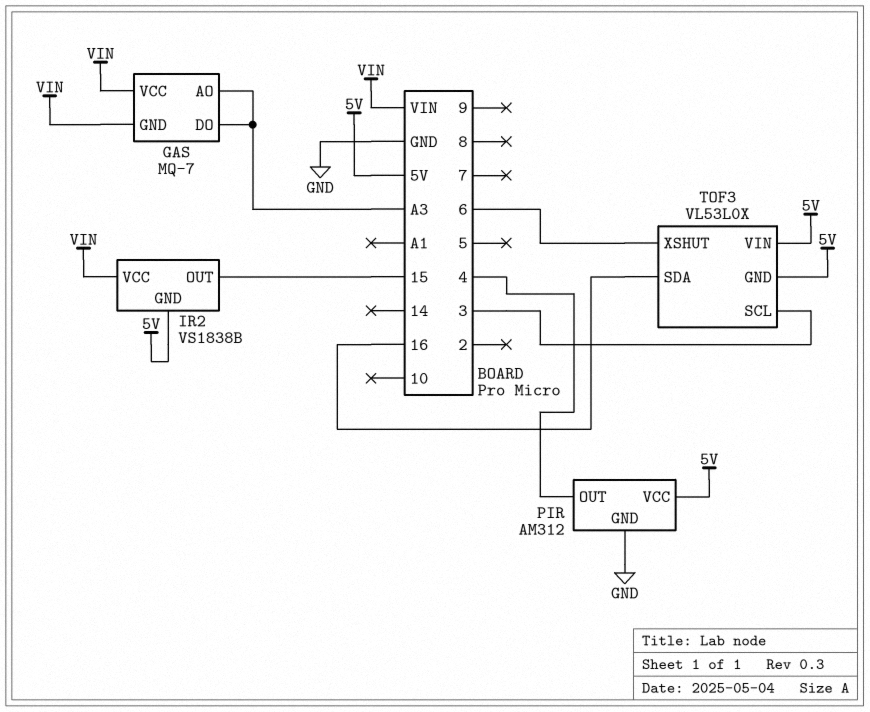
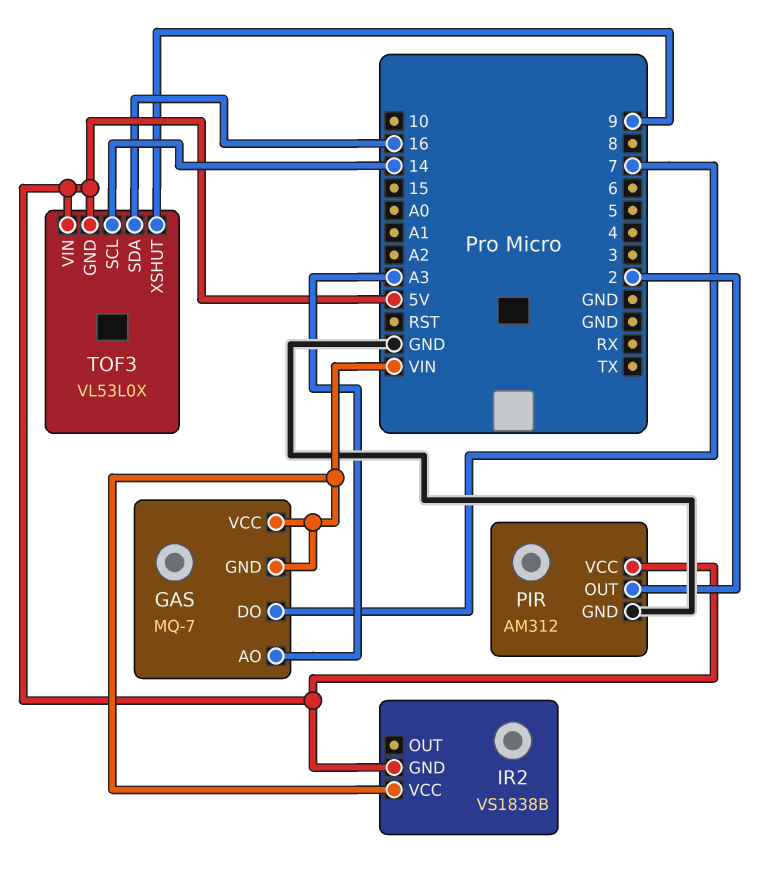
GAS pin DO: A3 -> 7
IR2 pin OUT: 15 -> none
PIR pin OUT: 4 -> 2
TOF3 pin SCL: 3 -> 14
TOF3 pin XSHUT: 6 -> 9

